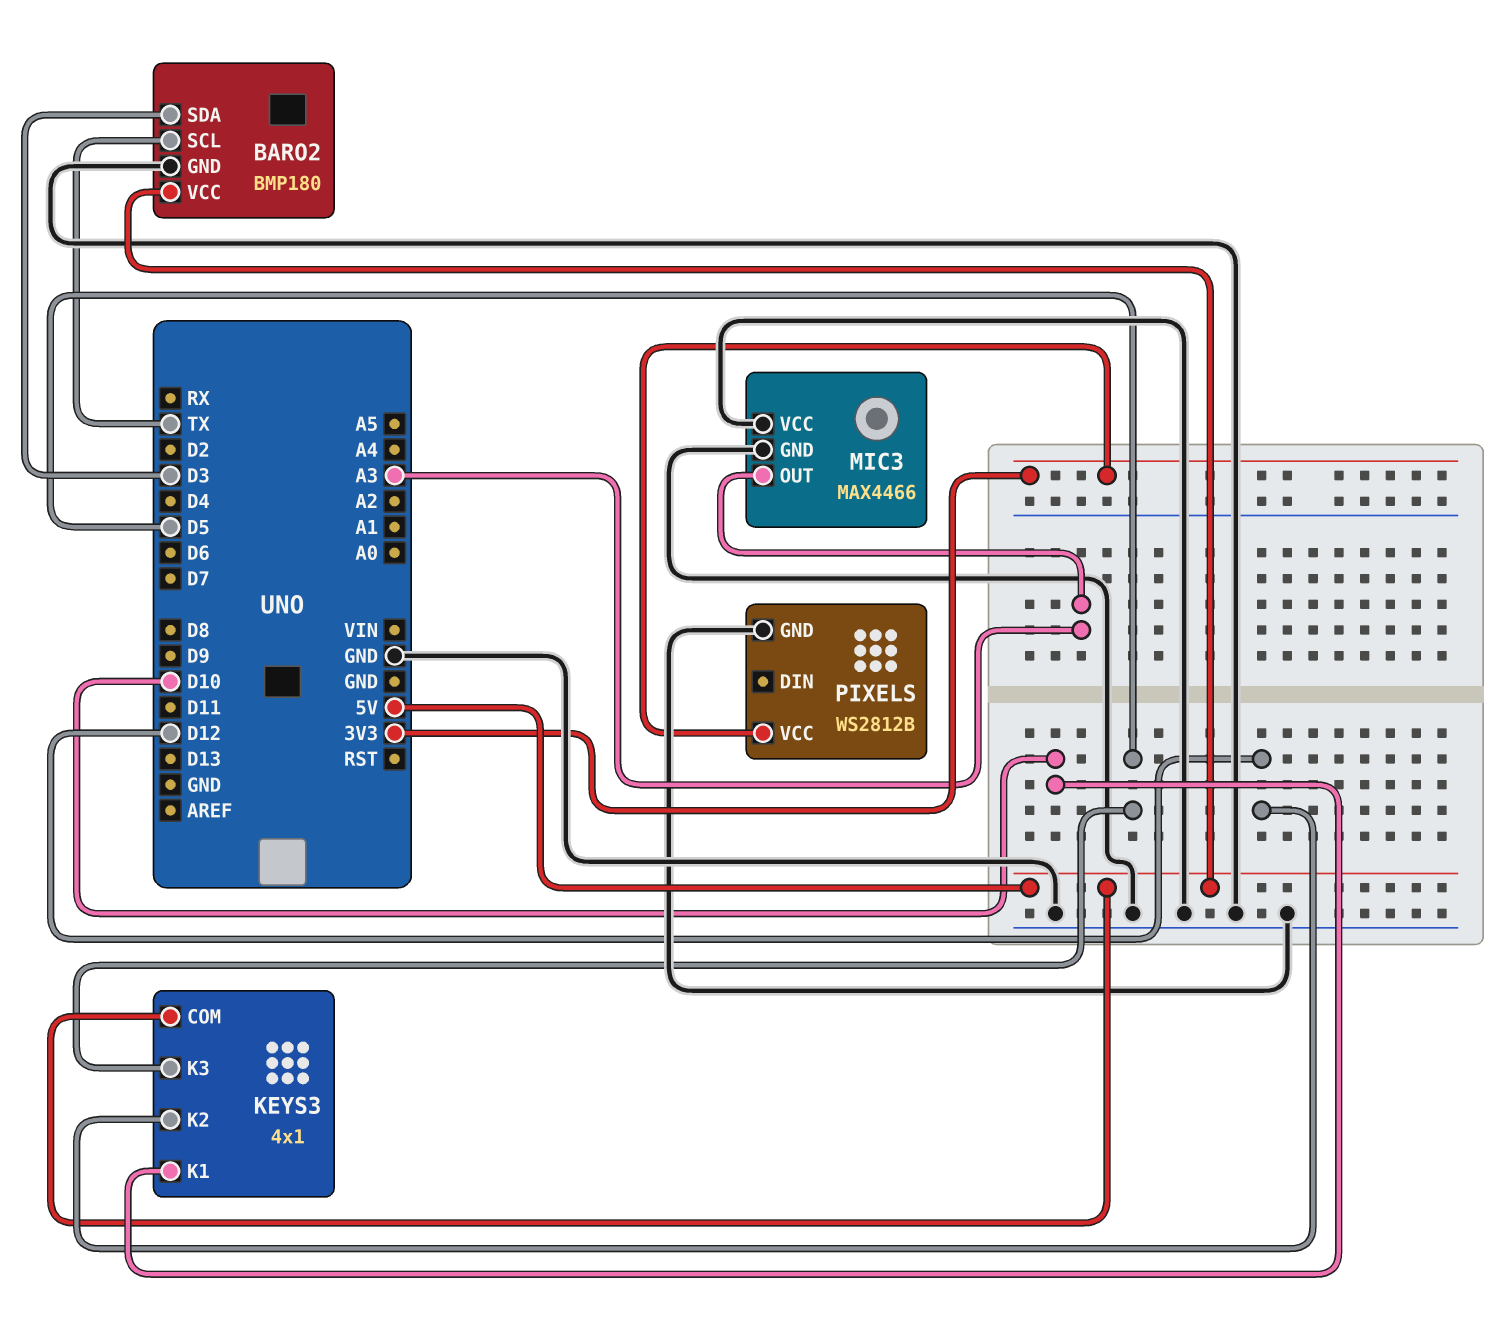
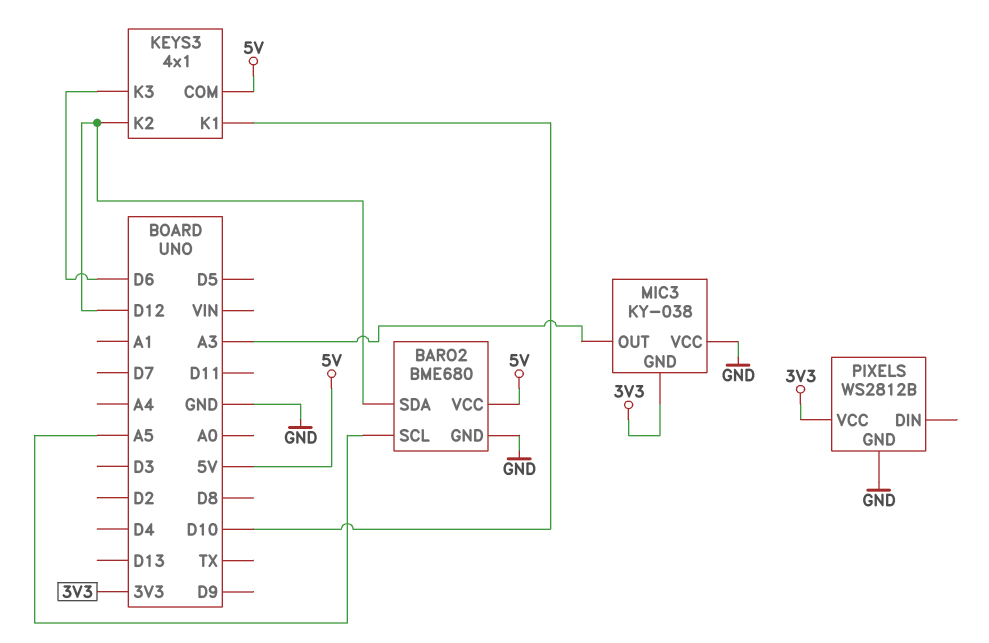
BARO2: BMP180 -> BME680
BARO2 pin SCL: TX -> A5
BARO2 pin SDA: D3 -> D12
KEYS3 pin K3: D5 -> D6
MIC3: MAX4466 -> KY-038
MIC3 pin GND: GND -> 3V3

